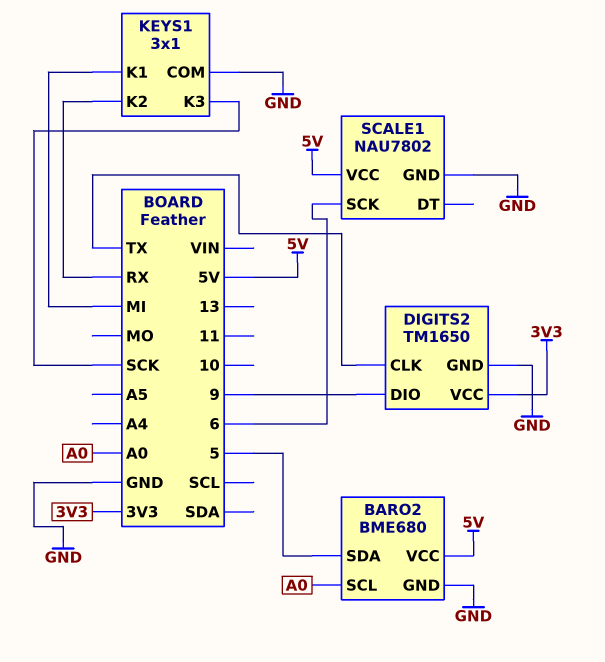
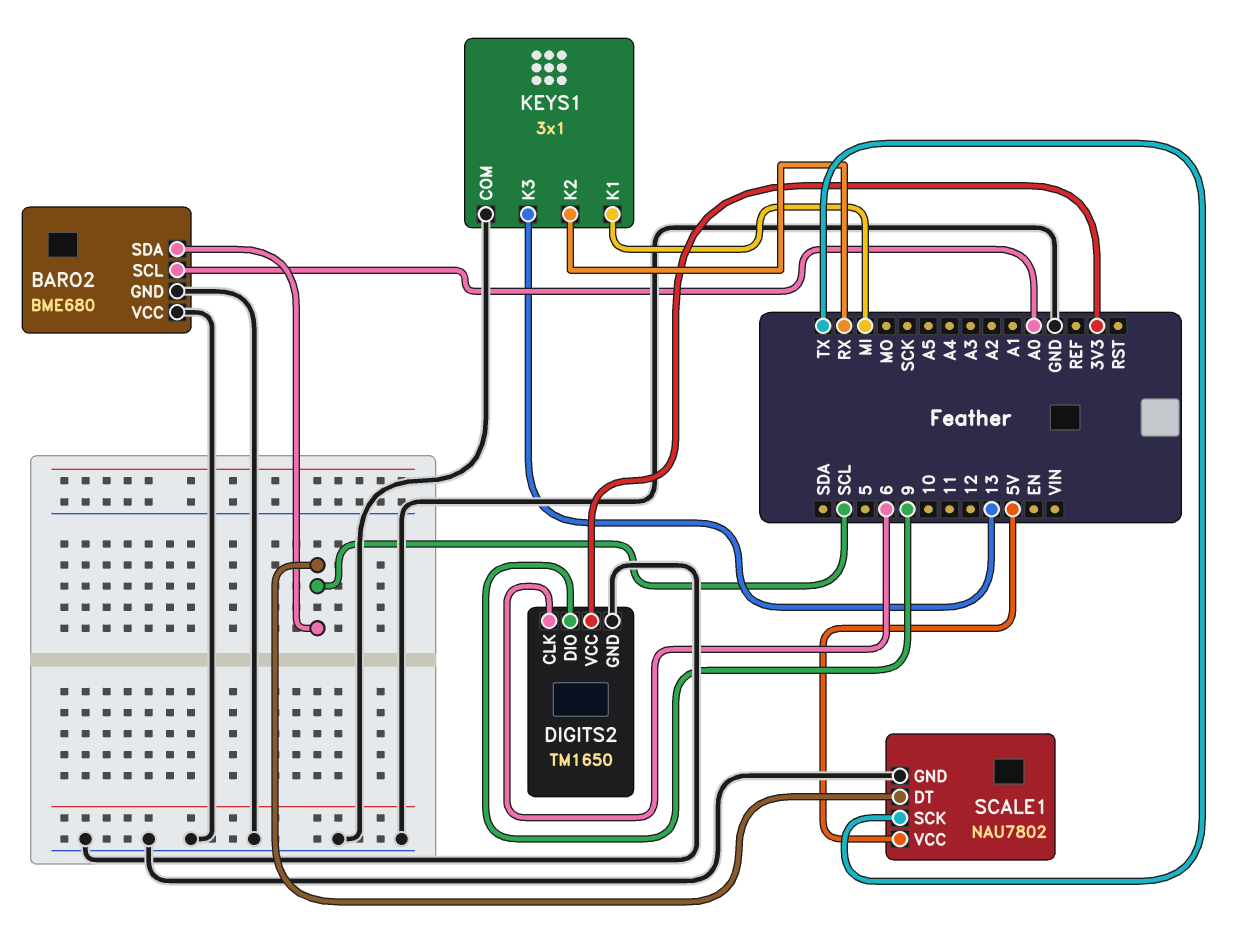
BARO2 pin SDA: 5 -> SCL
BARO2 pin VCC: 5V -> GND
DIGITS2 pin CLK: TX -> 6
KEYS1 pin K3: SCK -> 13
SCALE1 pin DT: none -> SCL
SCALE1 pin SCK: 6 -> TX

